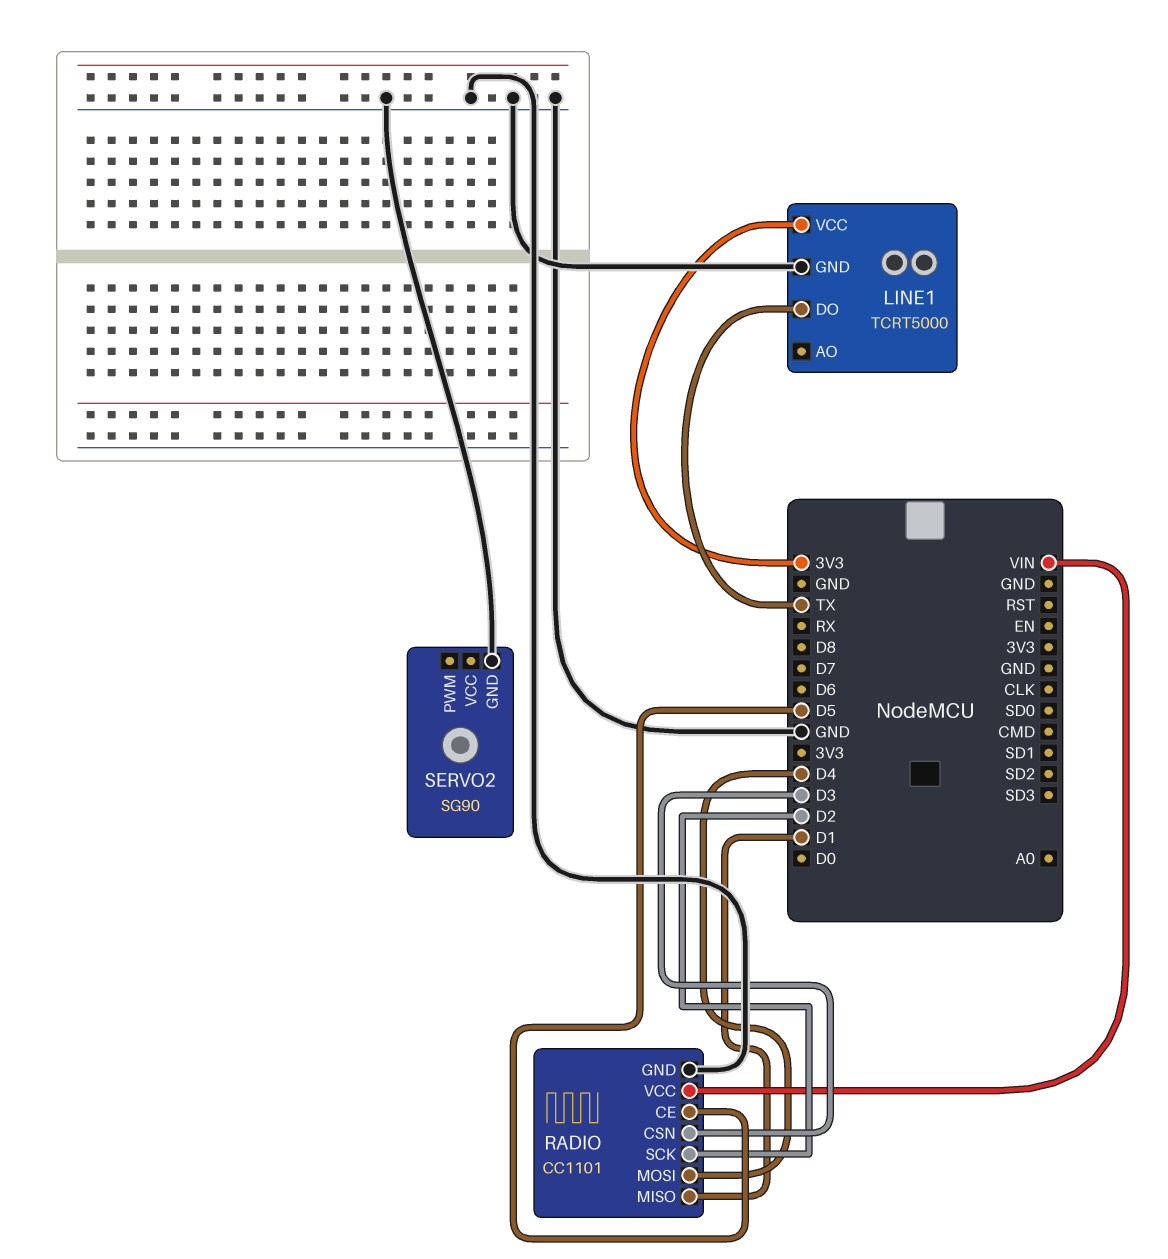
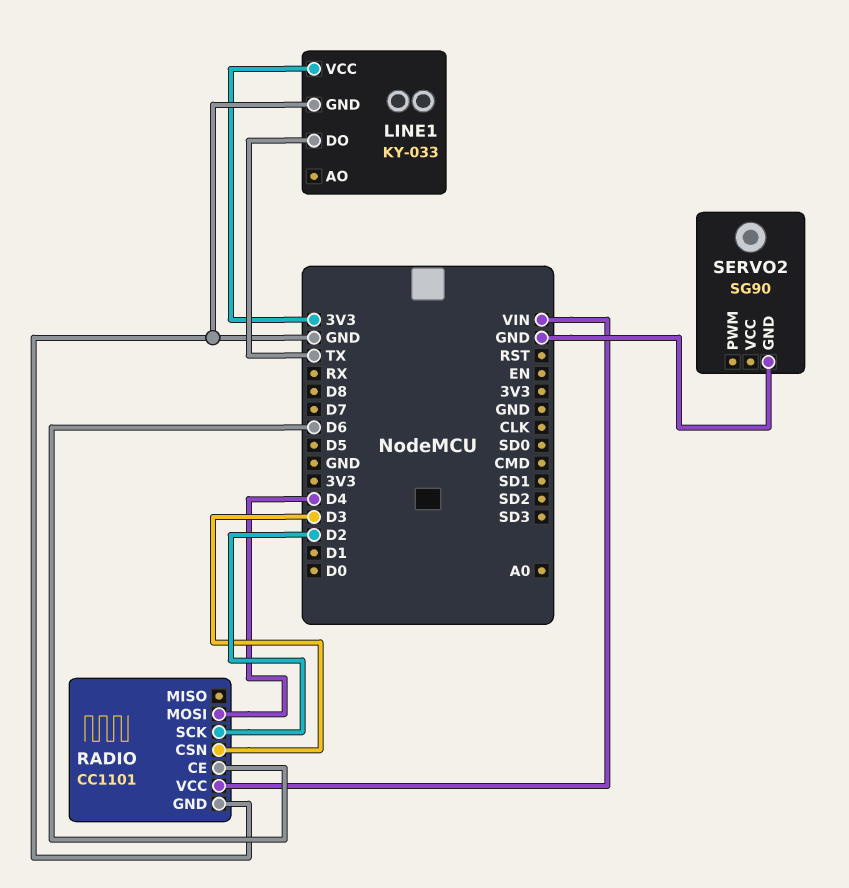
LINE1: TCRT5000 -> KY-033
RADIO pin CE: D5 -> D6
RADIO pin MISO: D1 -> none

